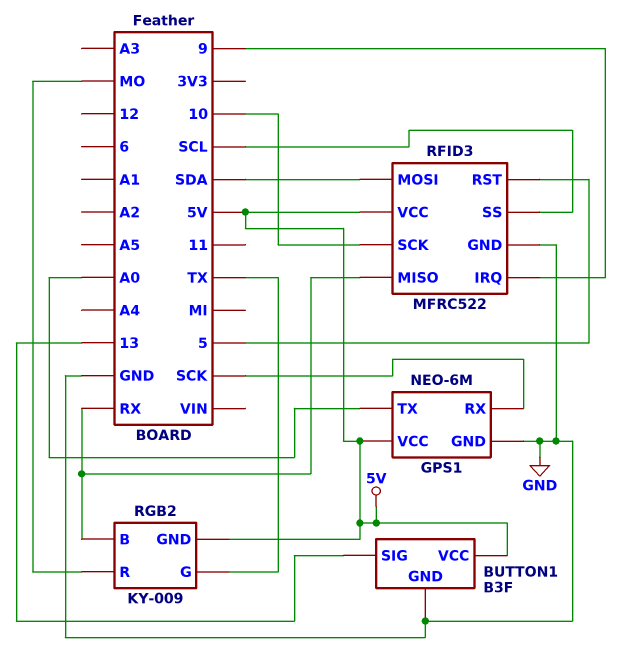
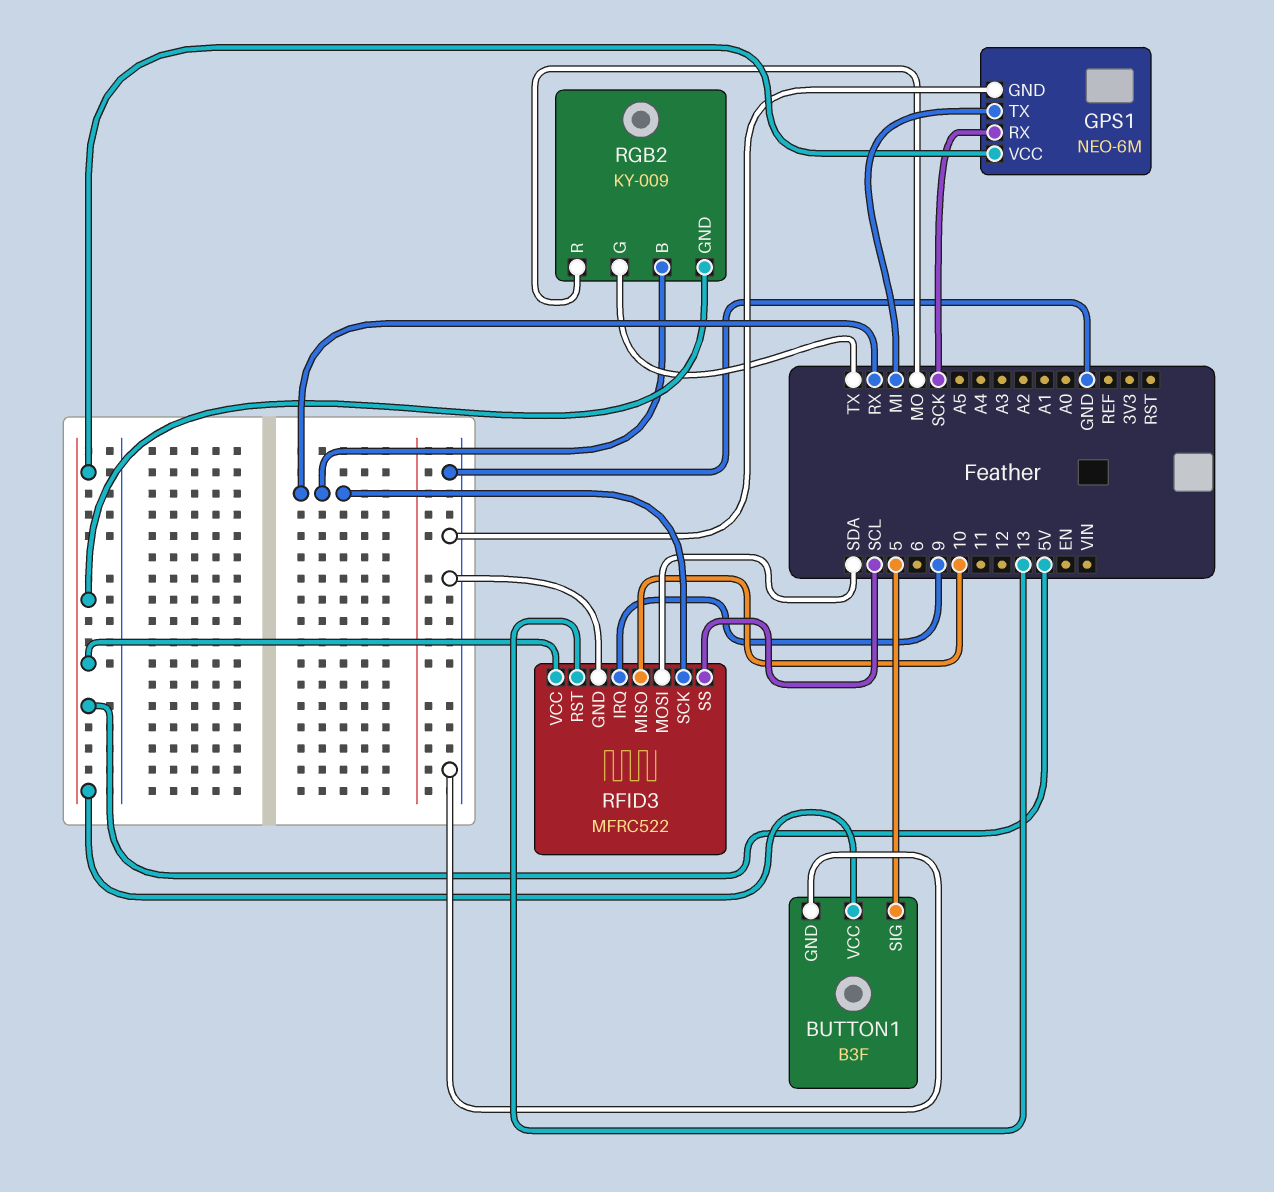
BUTTON1 pin SIG: 13 -> 5
GPS1 pin TX: A0 -> MI
RFID3 pin MISO: RX -> 10
RFID3 pin RST: 5 -> 13
RFID3 pin SCK: 10 -> RX

